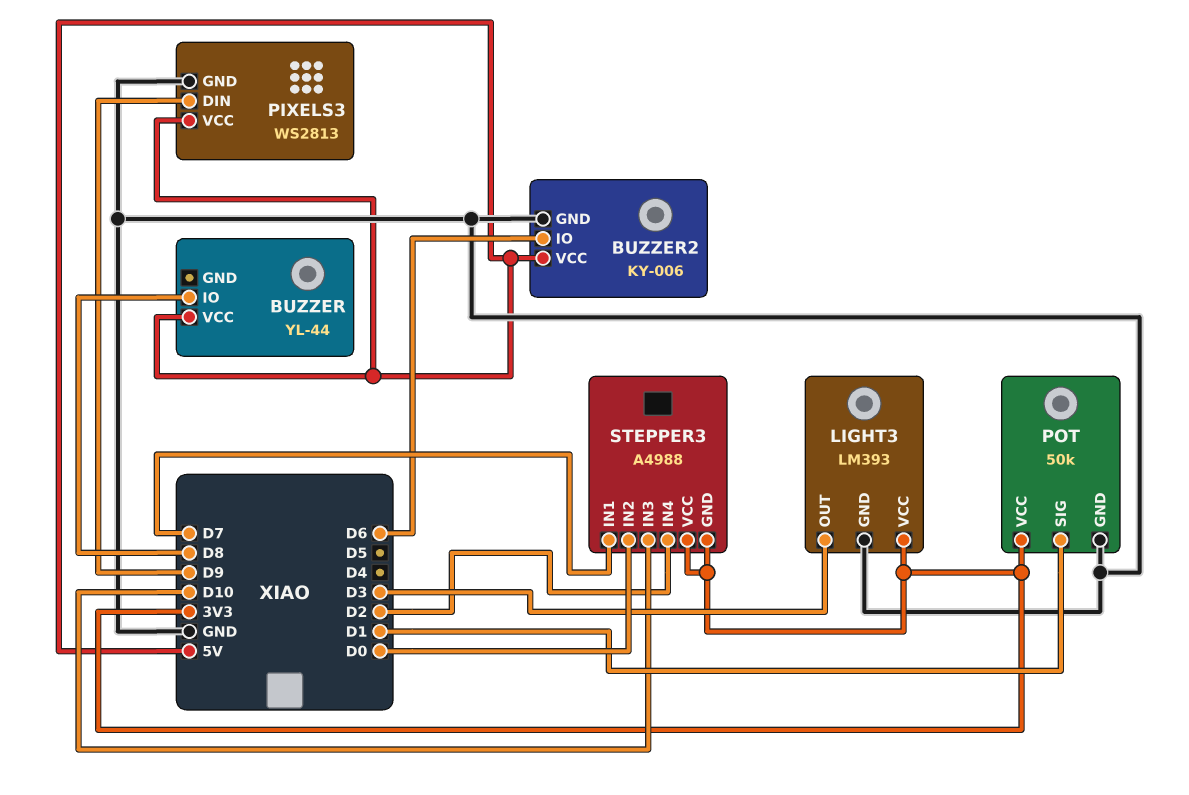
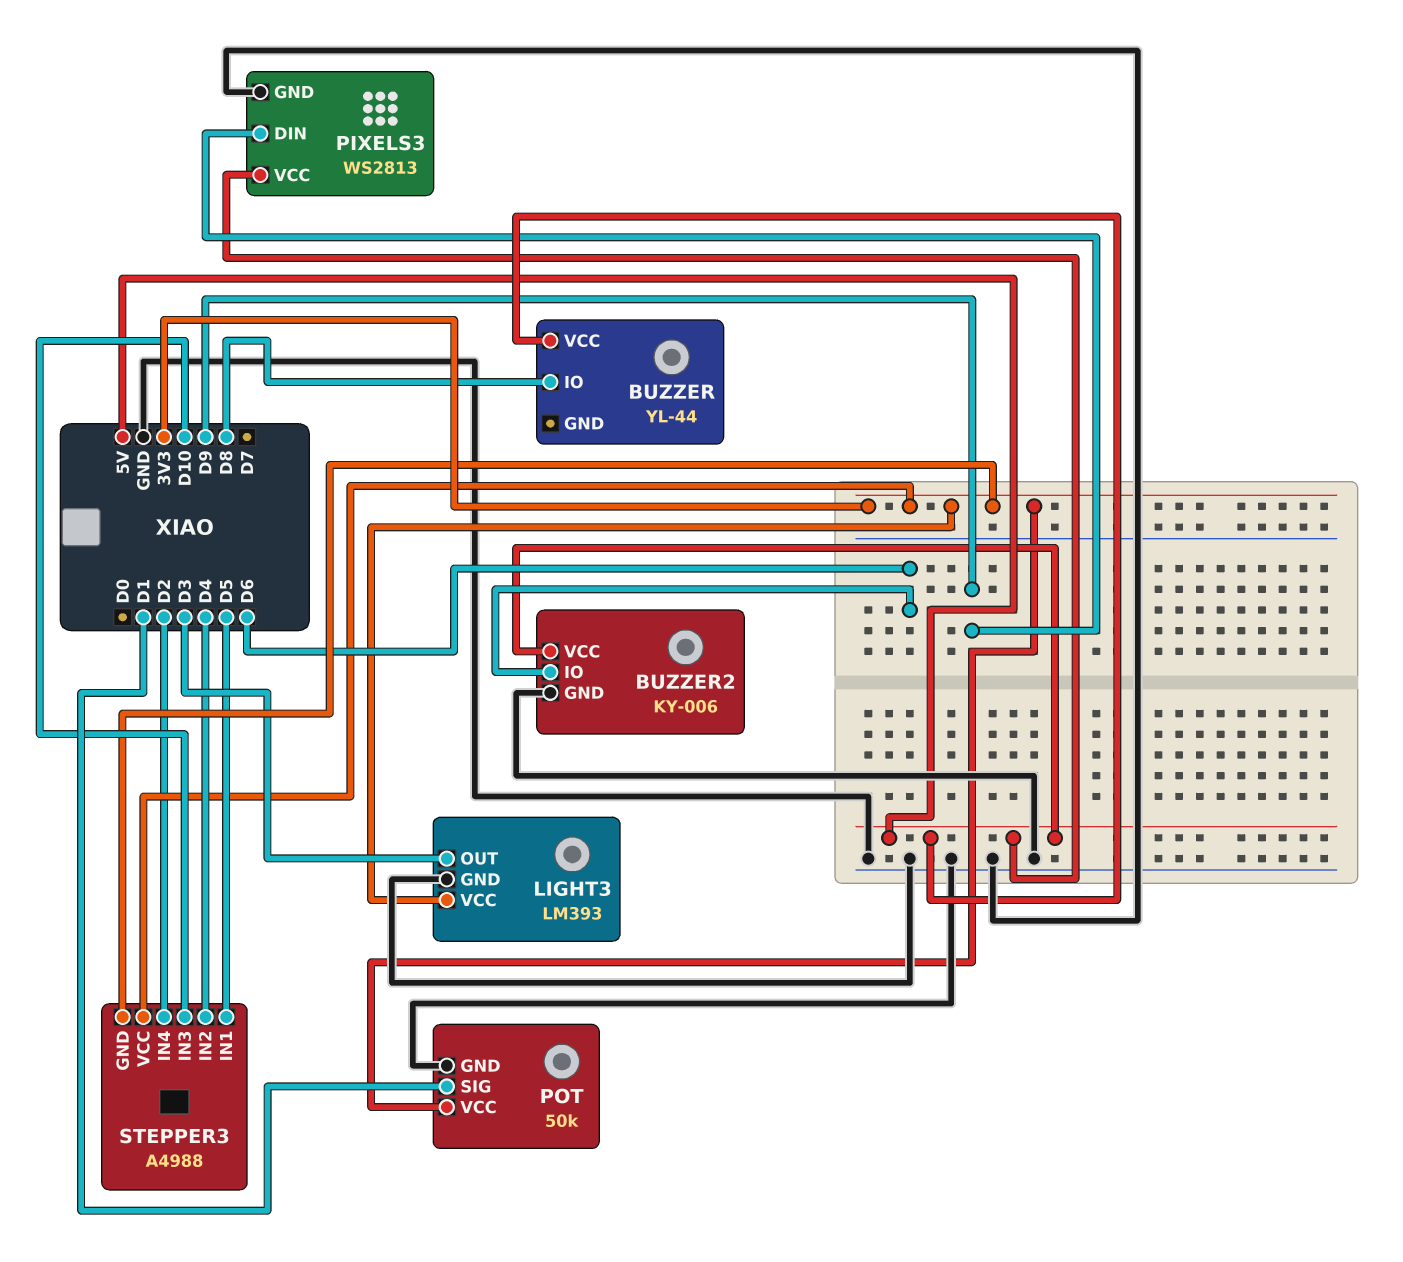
STEPPER3 pin IN1: D7 -> D5
STEPPER3 pin IN2: D0 -> D4

